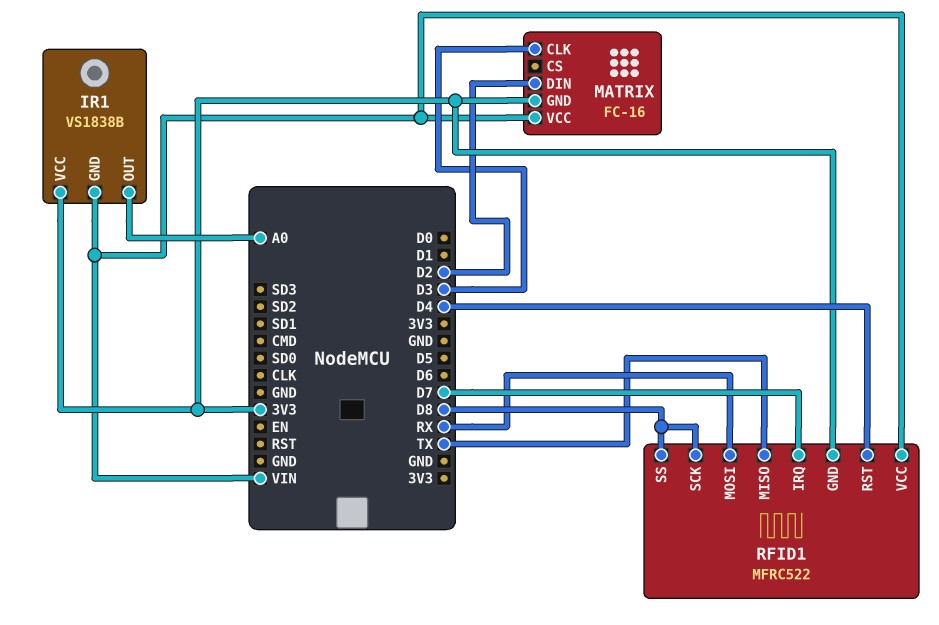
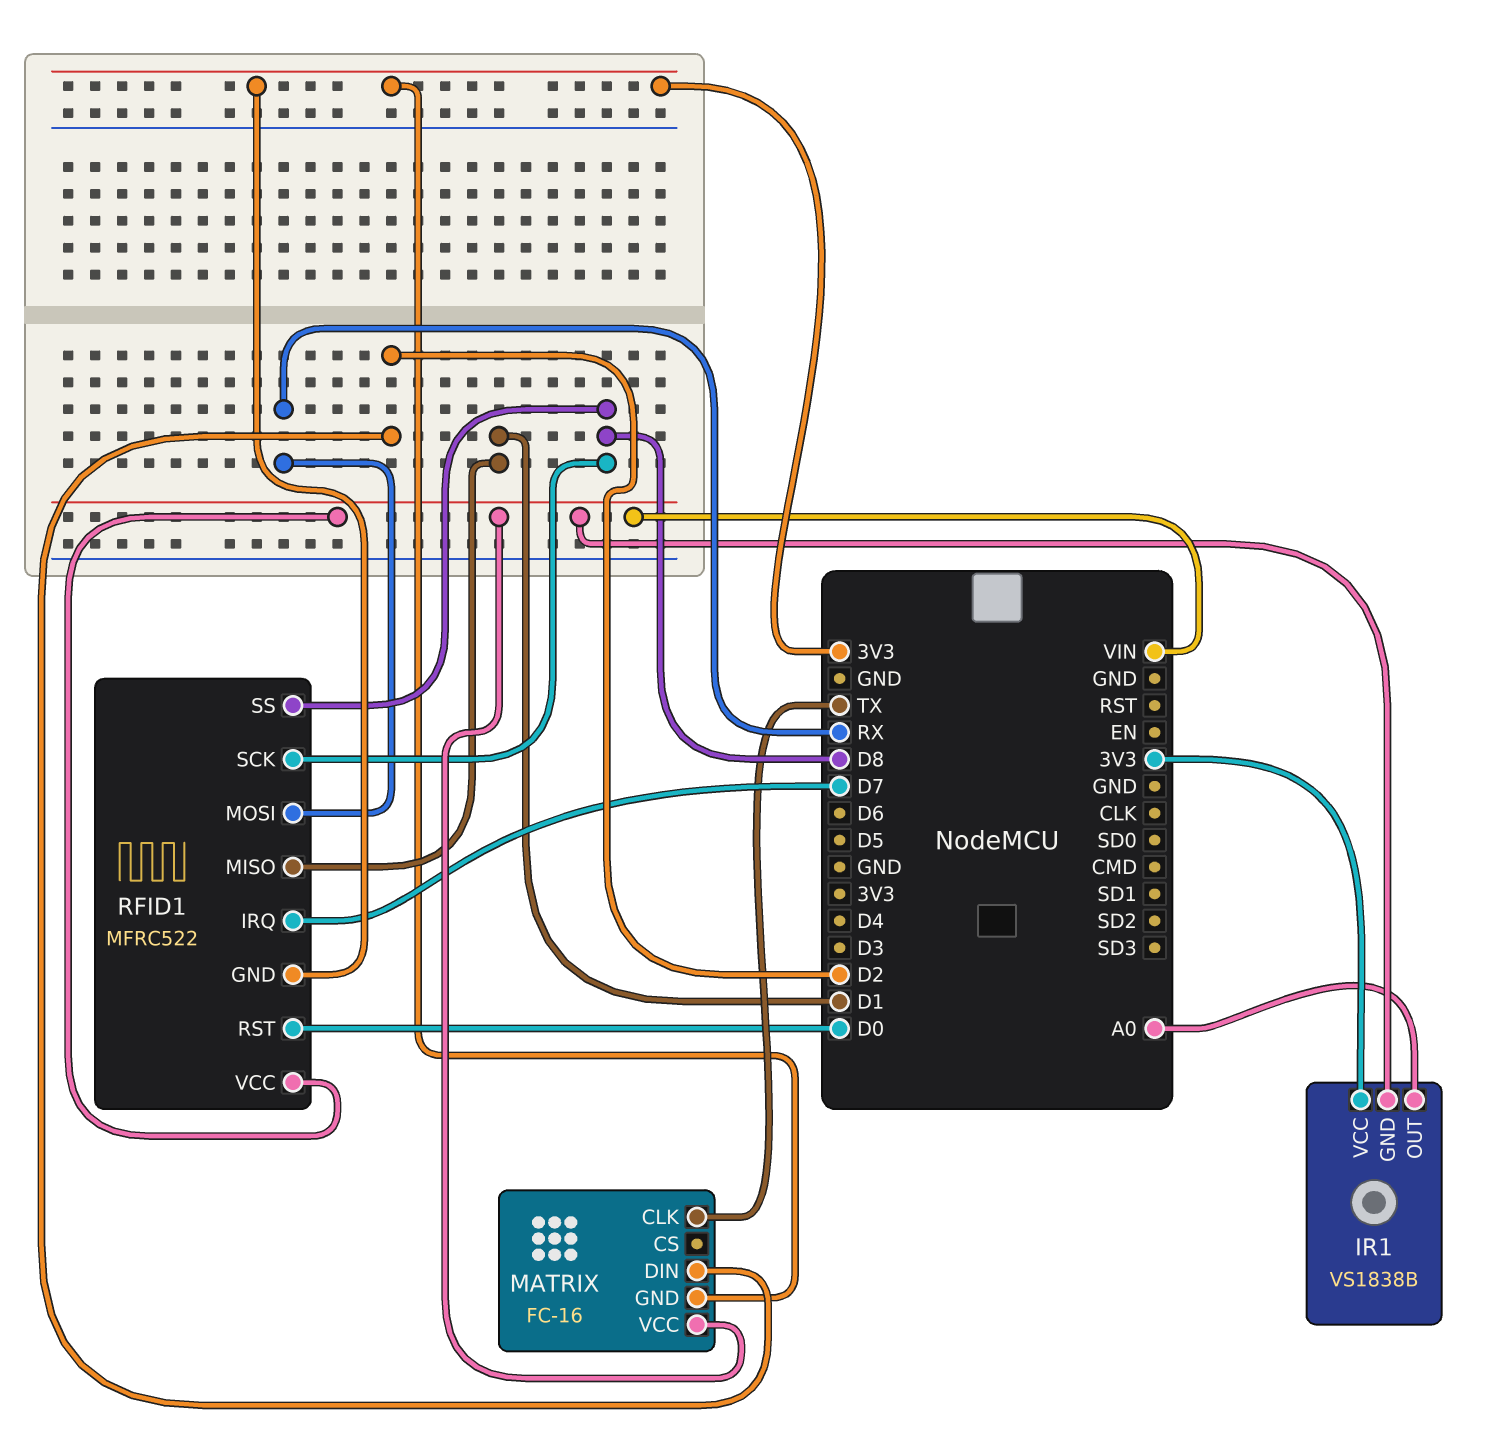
MATRIX pin CLK: D3 -> TX
RFID1 pin MISO: TX -> D1
RFID1 pin RST: D4 -> D0

